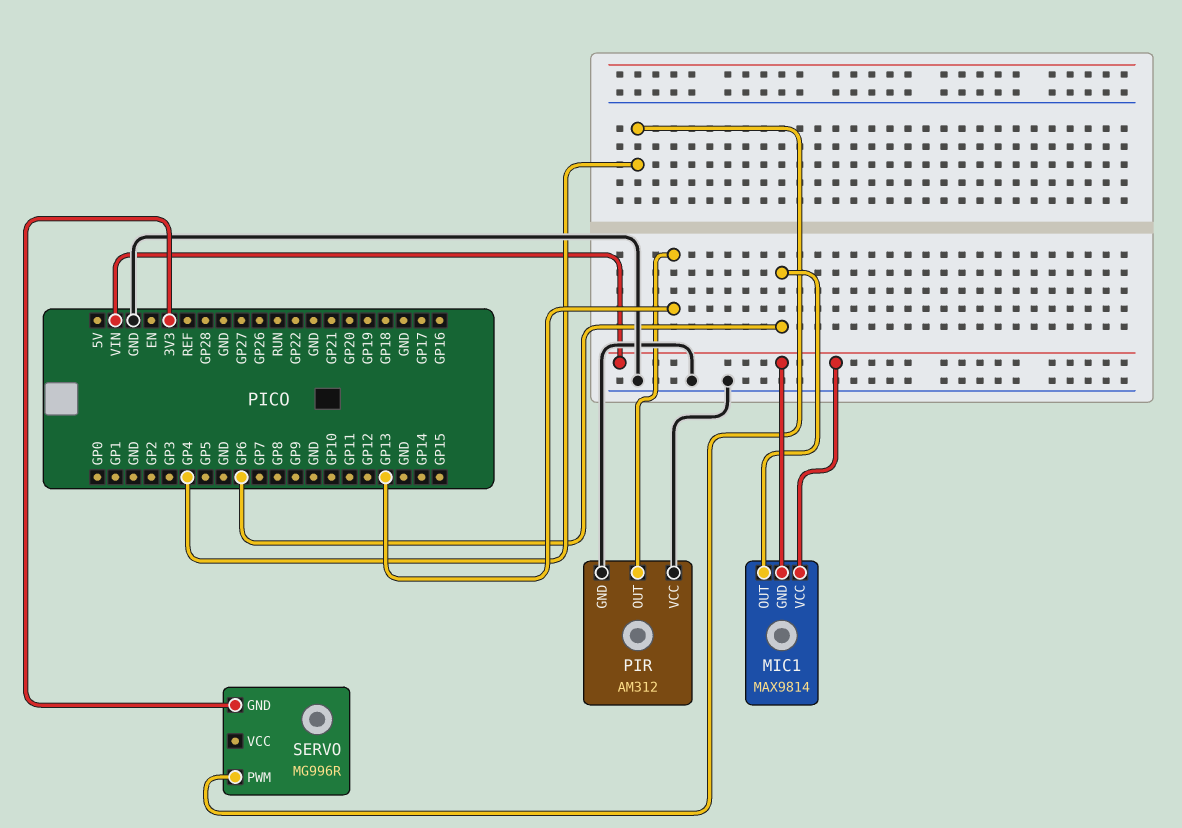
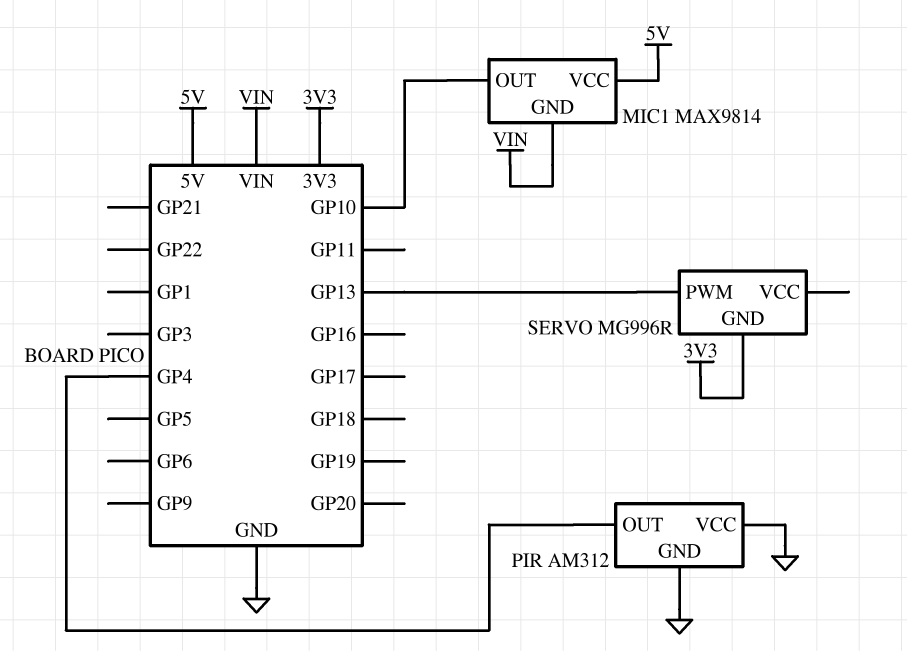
MIC1 pin OUT: GP6 -> GP10
MIC1 pin VCC: VIN -> 5V
PIR pin OUT: GP13 -> GP4
SERVO pin PWM: GP4 -> GP13

